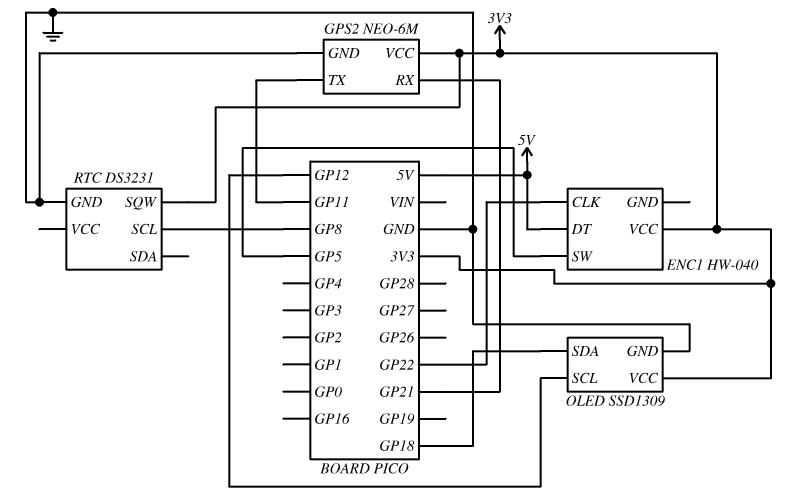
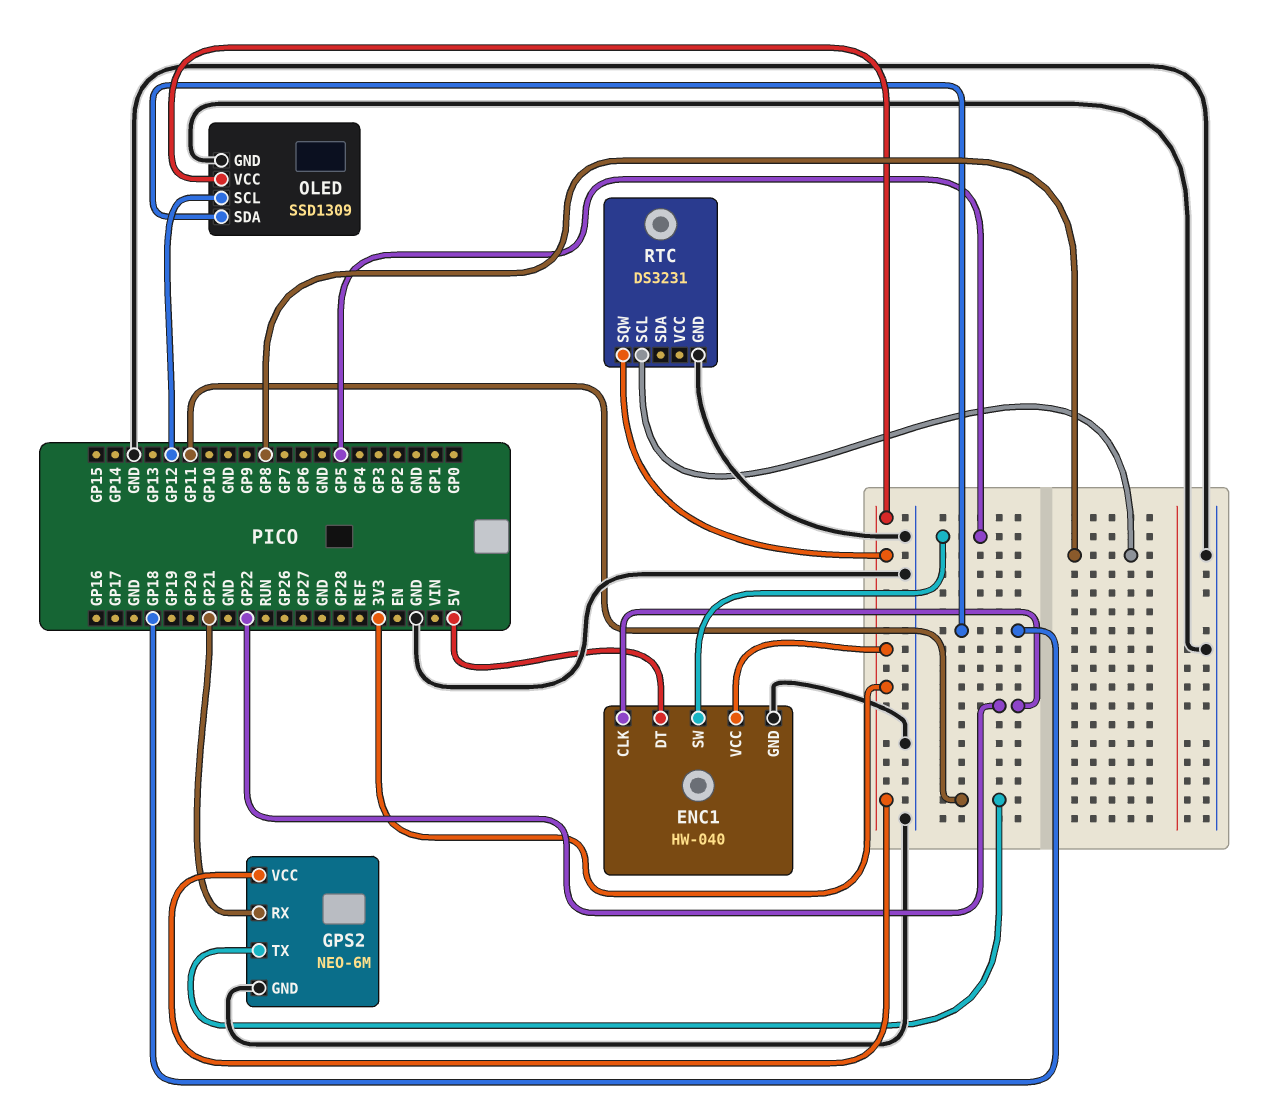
ENC1 pin GND: none -> GND

